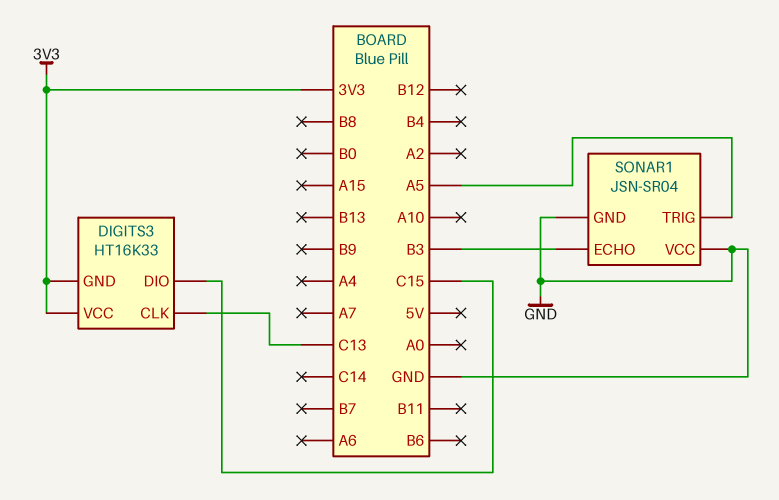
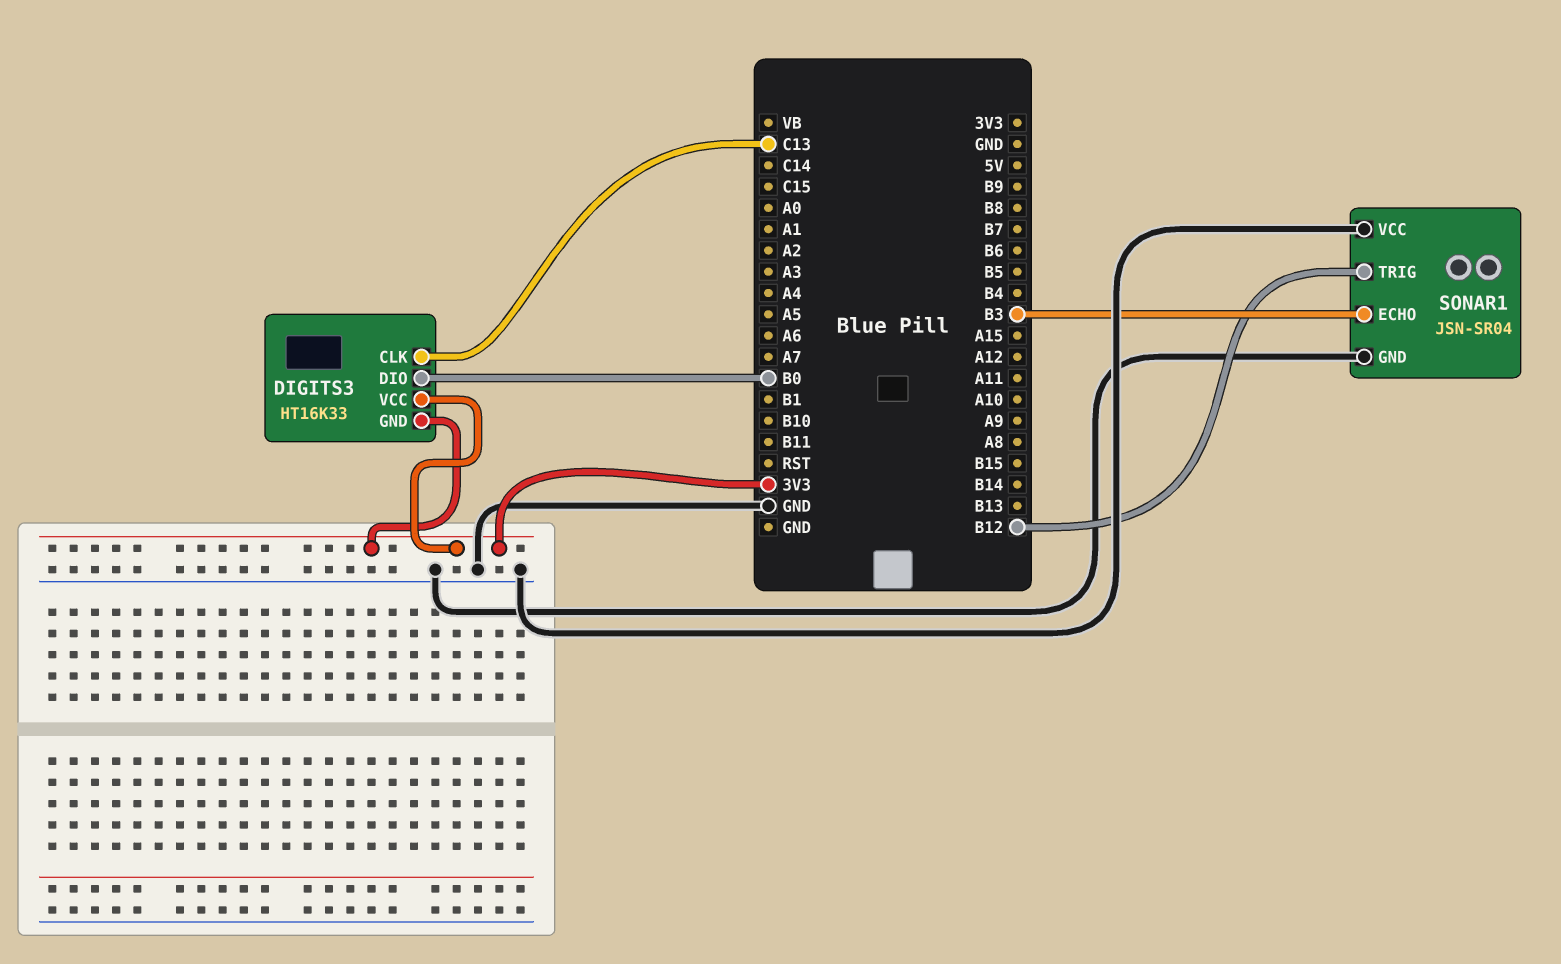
DIGITS3 pin DIO: C15 -> B0
SONAR1 pin TRIG: A5 -> B12

